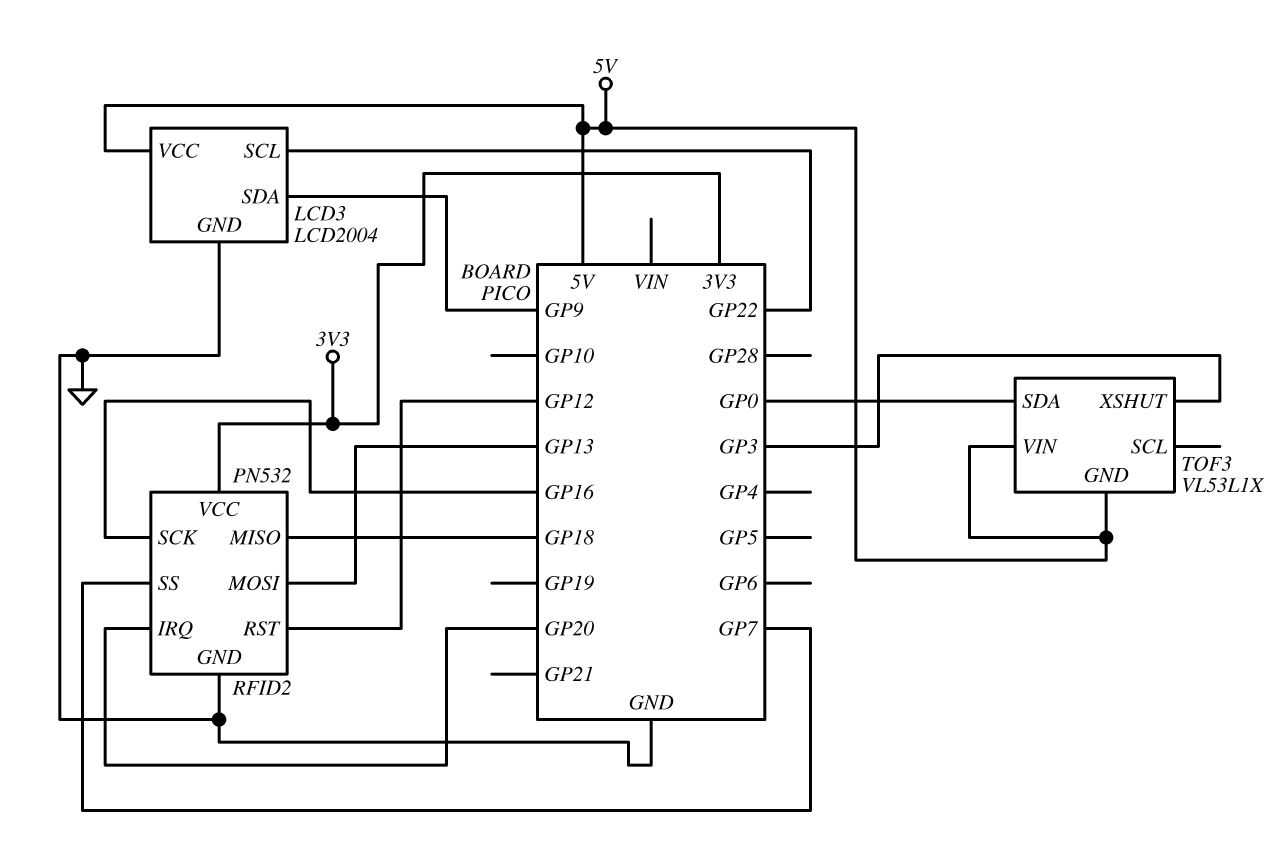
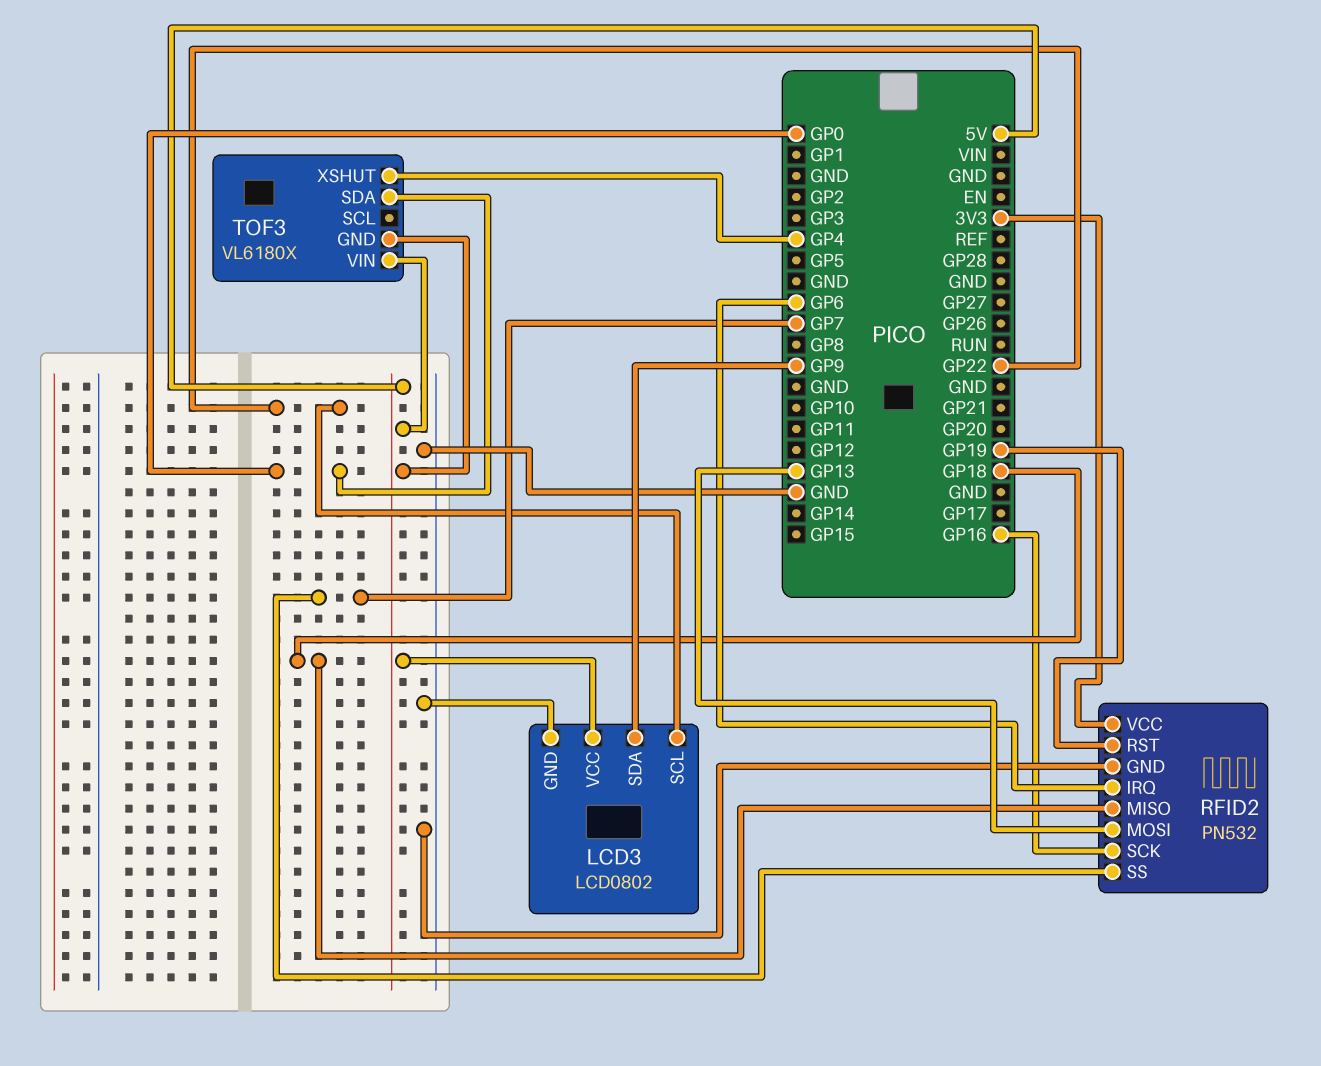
LCD3: LCD2004 -> LCD0802
RFID2 pin IRQ: GP20 -> GP6
RFID2 pin RST: GP12 -> GP19
TOF3: VL53L1X -> VL6180X
TOF3 pin XSHUT: GP3 -> GP4

